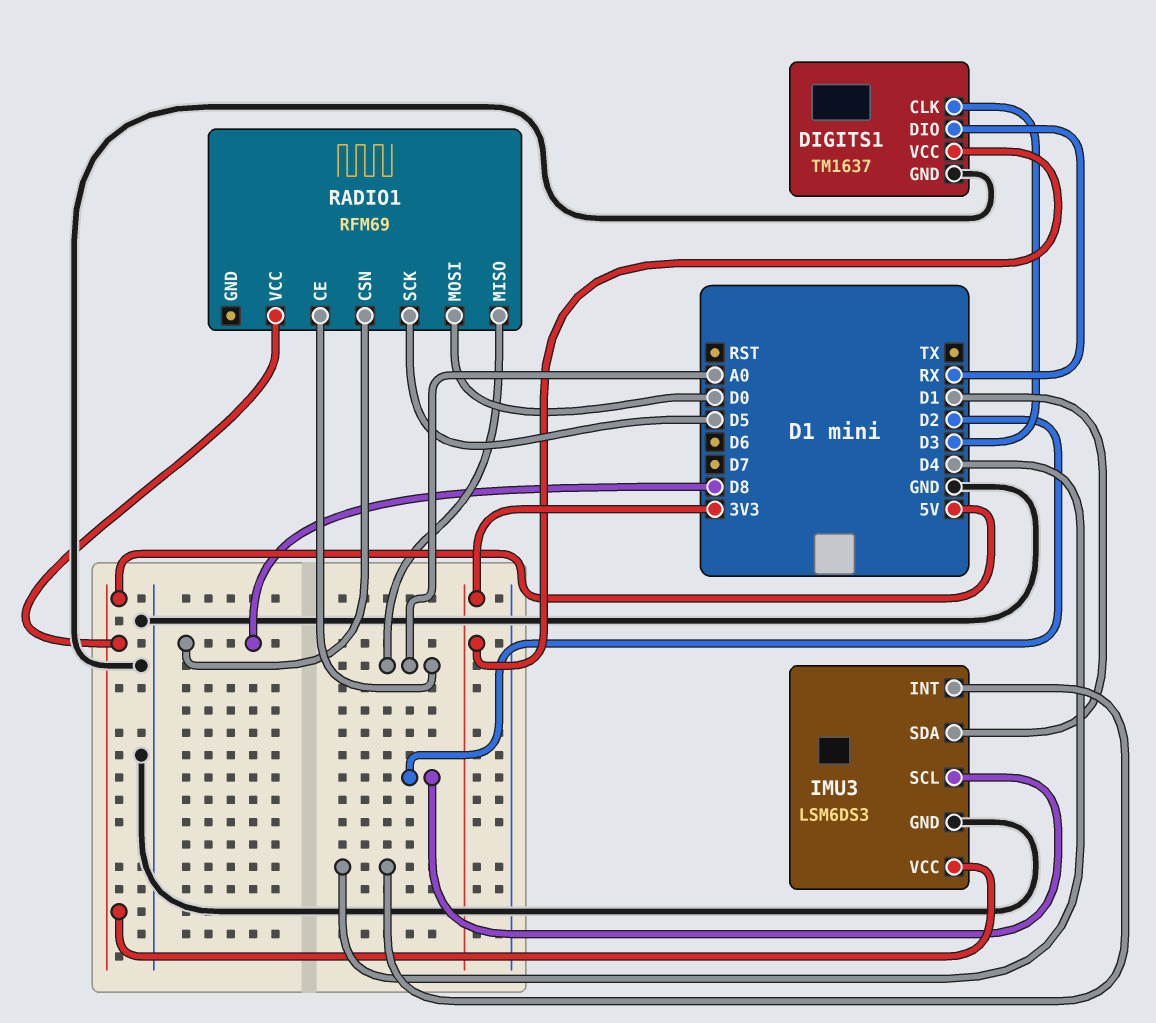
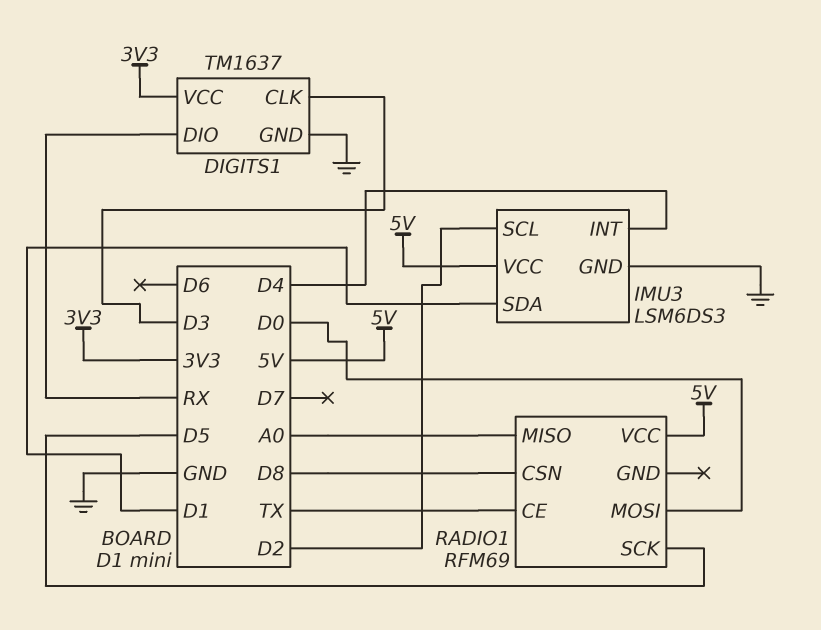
RADIO1 pin CE: A0 -> TX

